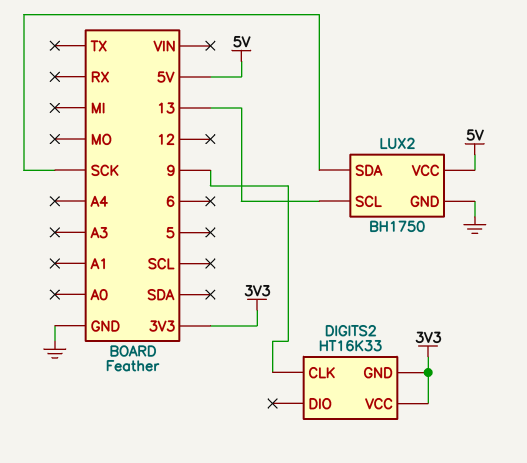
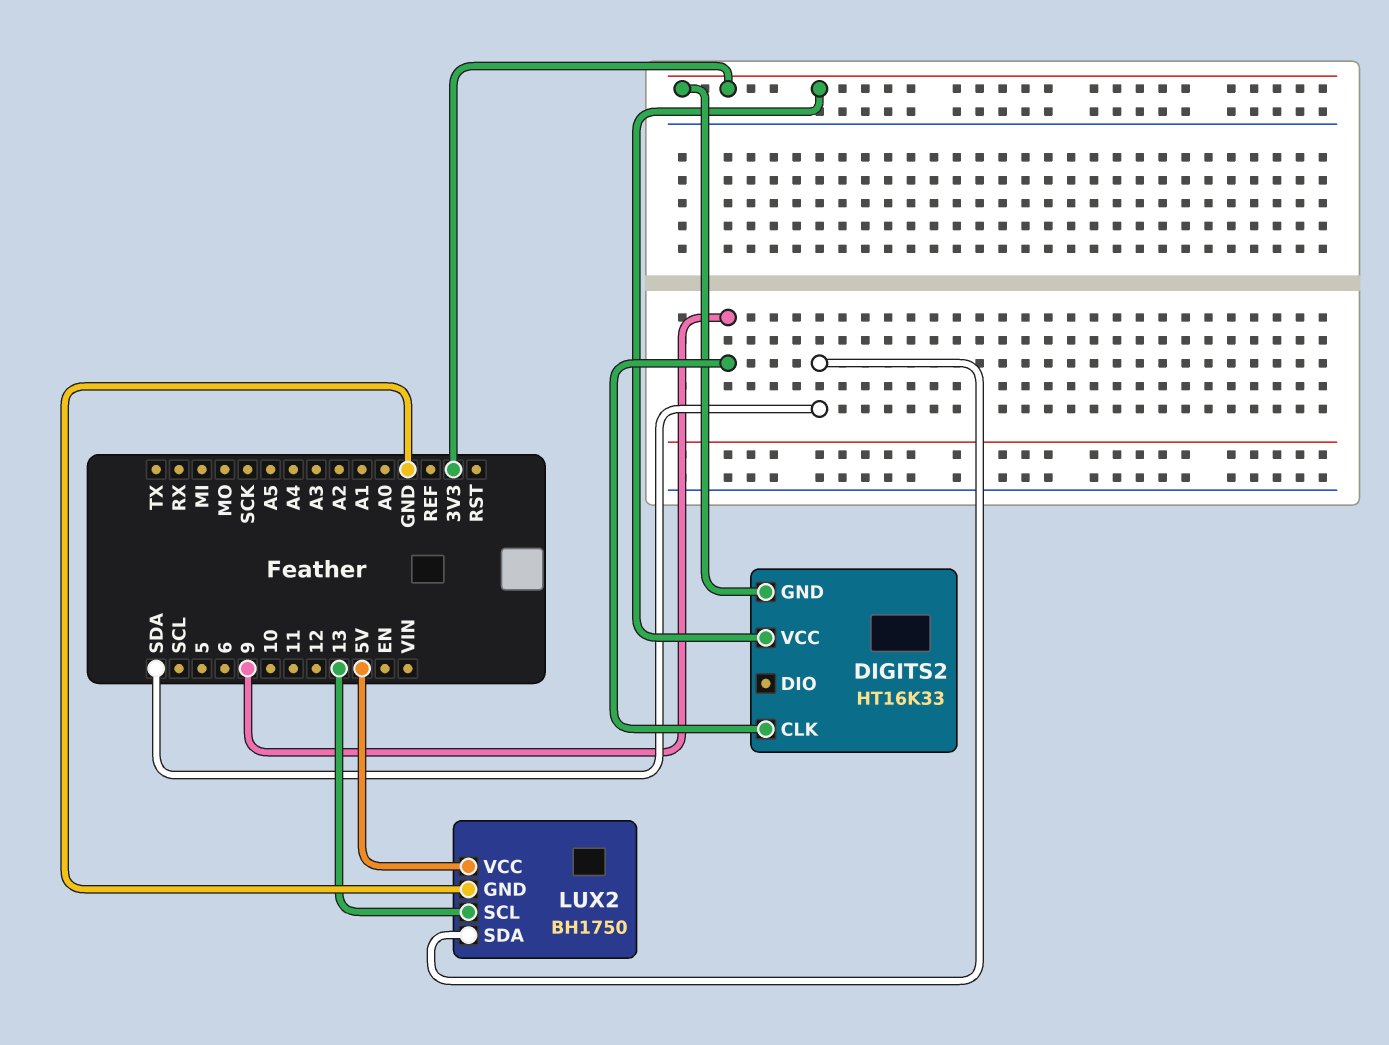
LUX2 pin SDA: SCK -> SDA

